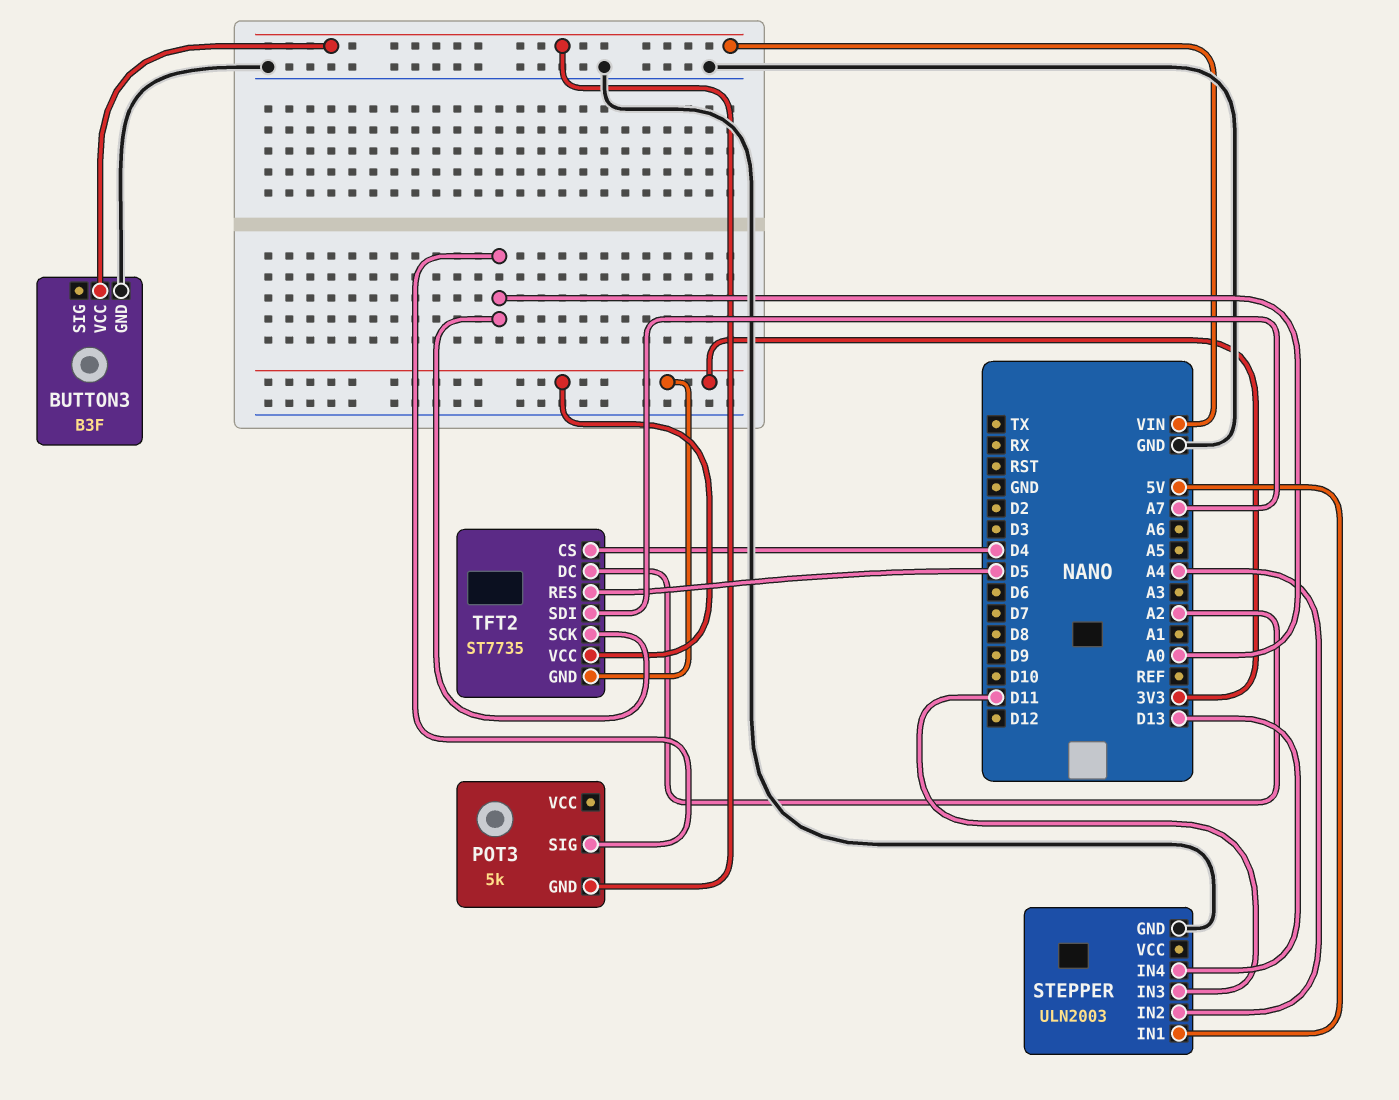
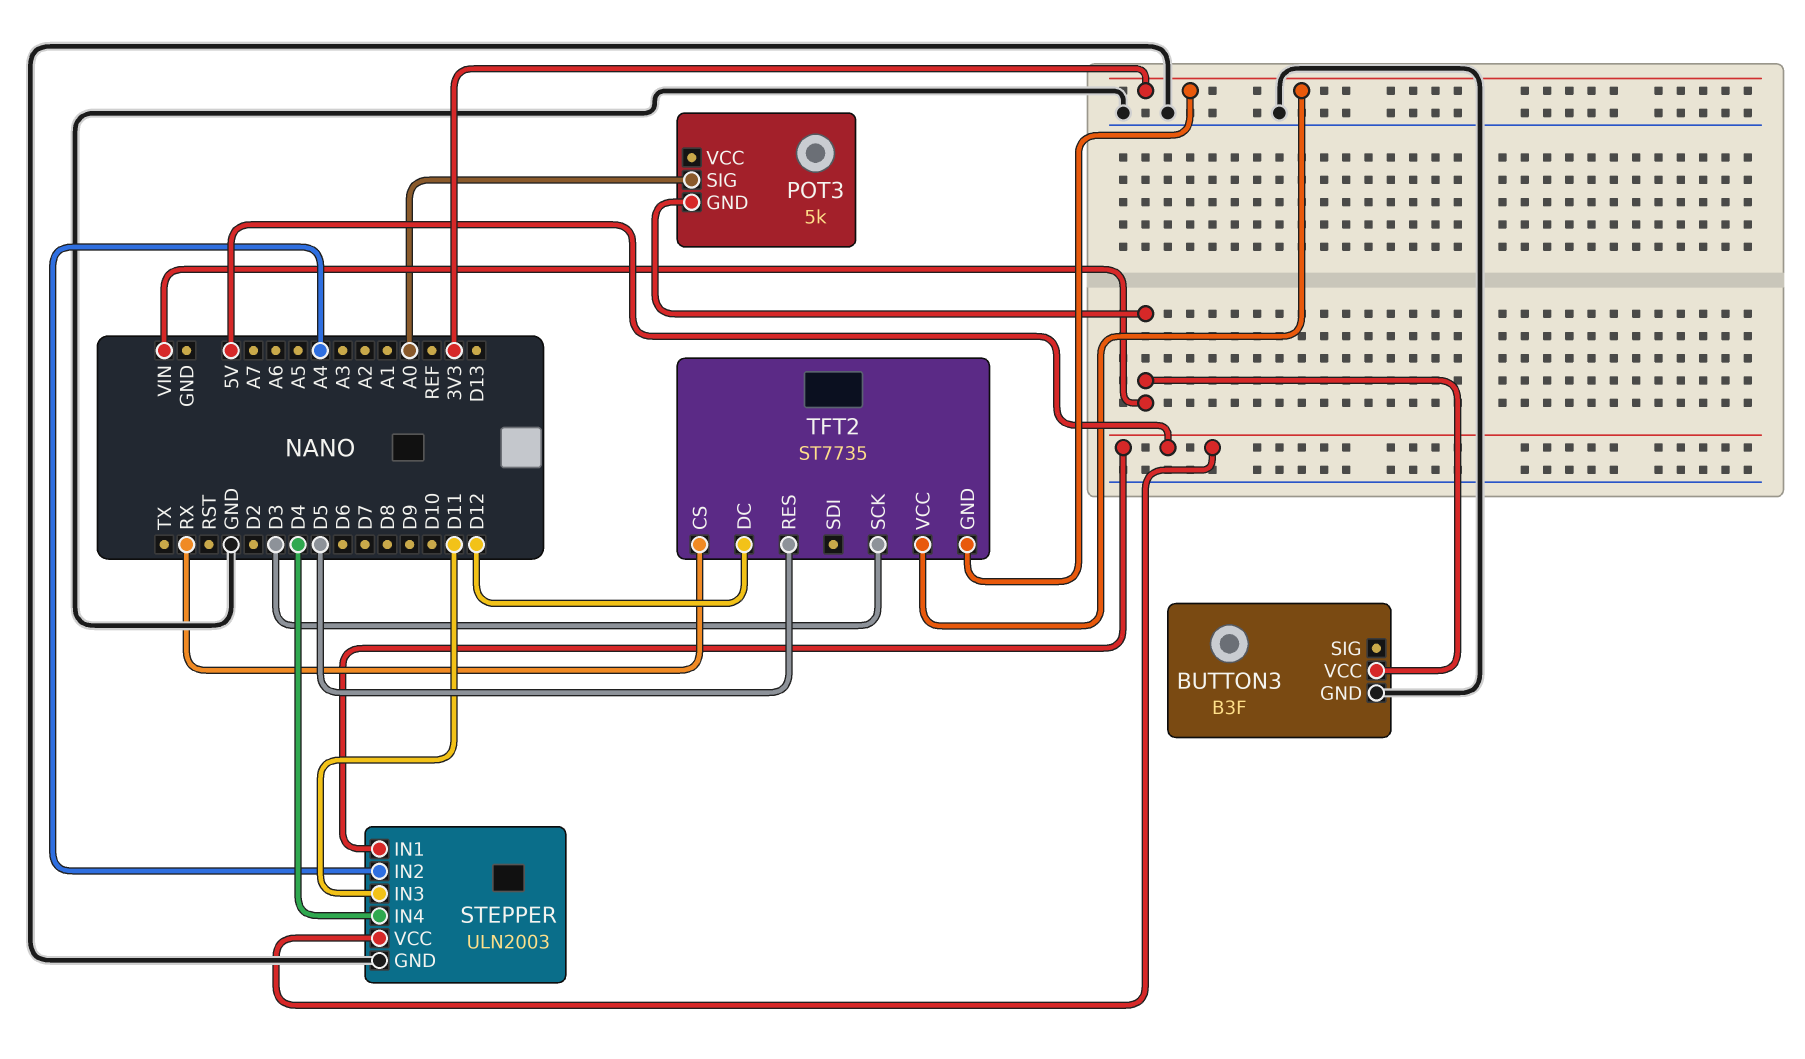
STEPPER pin IN4: D13 -> D4
STEPPER pin VCC: none -> 5V
TFT2 pin CS: D4 -> RX
TFT2 pin DC: A2 -> D12
TFT2 pin SCK: A0 -> D3
TFT2 pin SDI: A7 -> none

